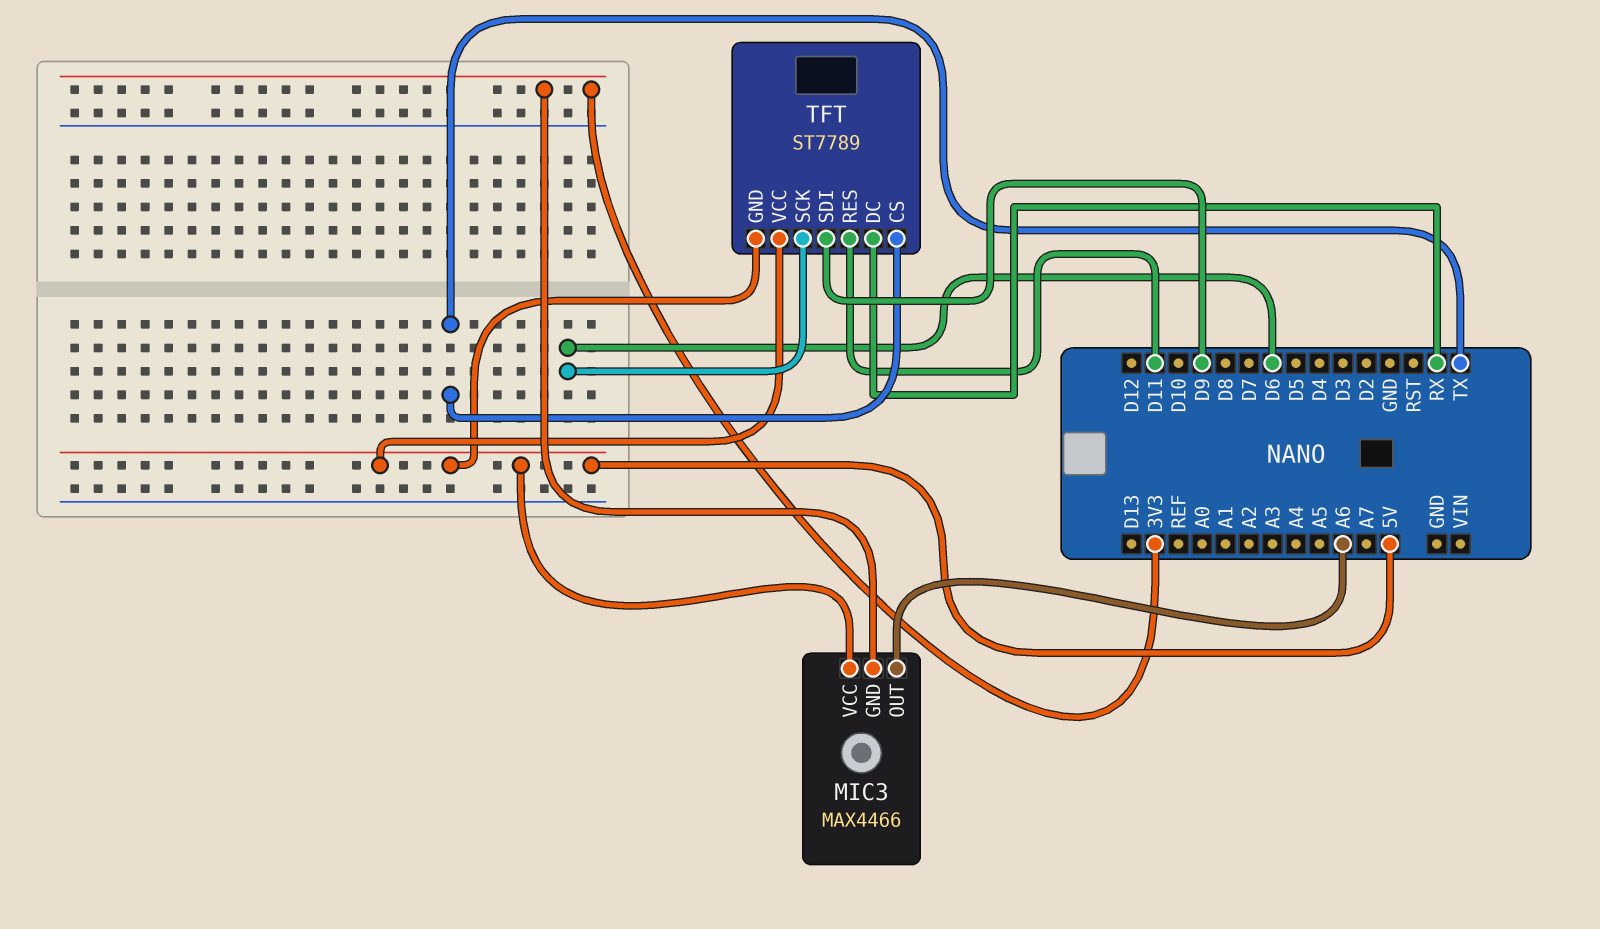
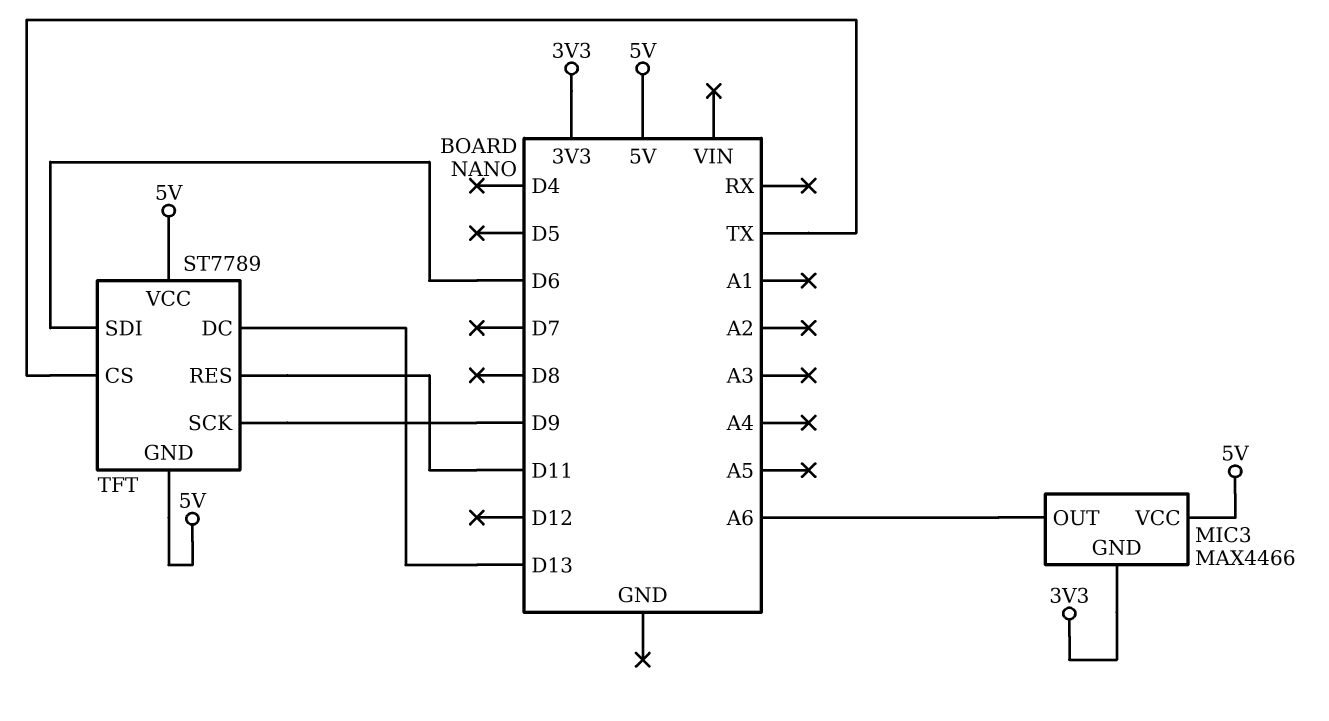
TFT pin DC: RX -> D13
TFT pin SCK: D6 -> D9
TFT pin SDI: D9 -> D6

